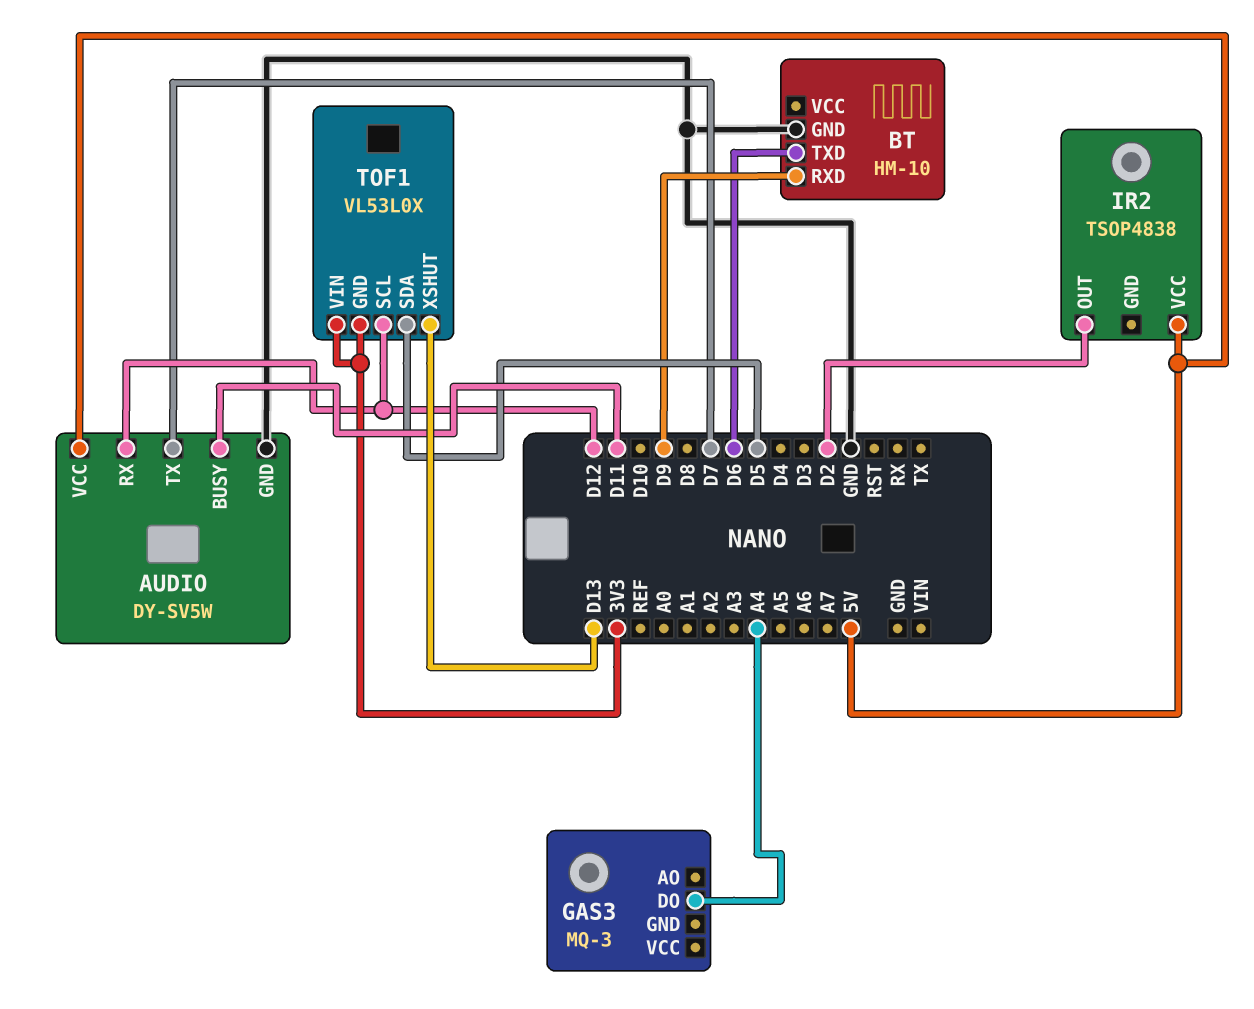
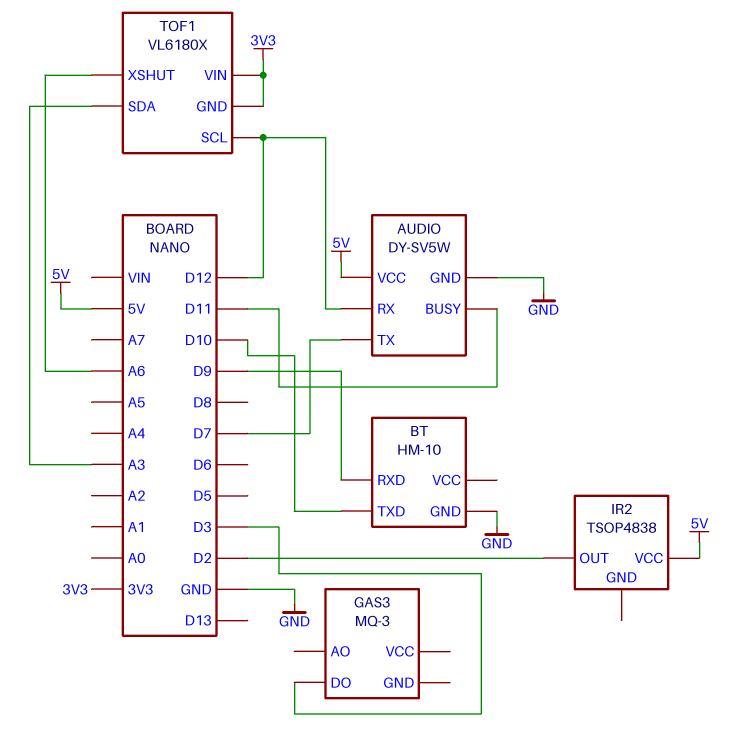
BT pin TXD: D6 -> D10
GAS3 pin DO: A4 -> D3
TOF1: VL53L0X -> VL6180X
TOF1 pin SDA: D5 -> A3
TOF1 pin XSHUT: D13 -> A6

